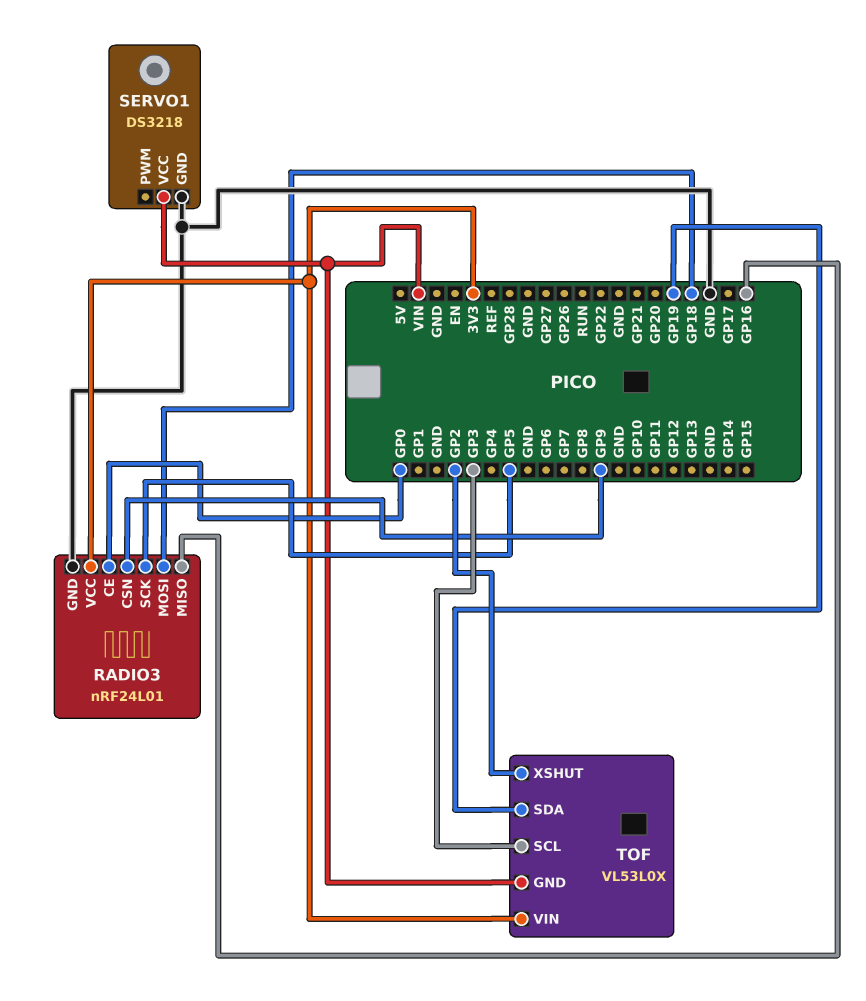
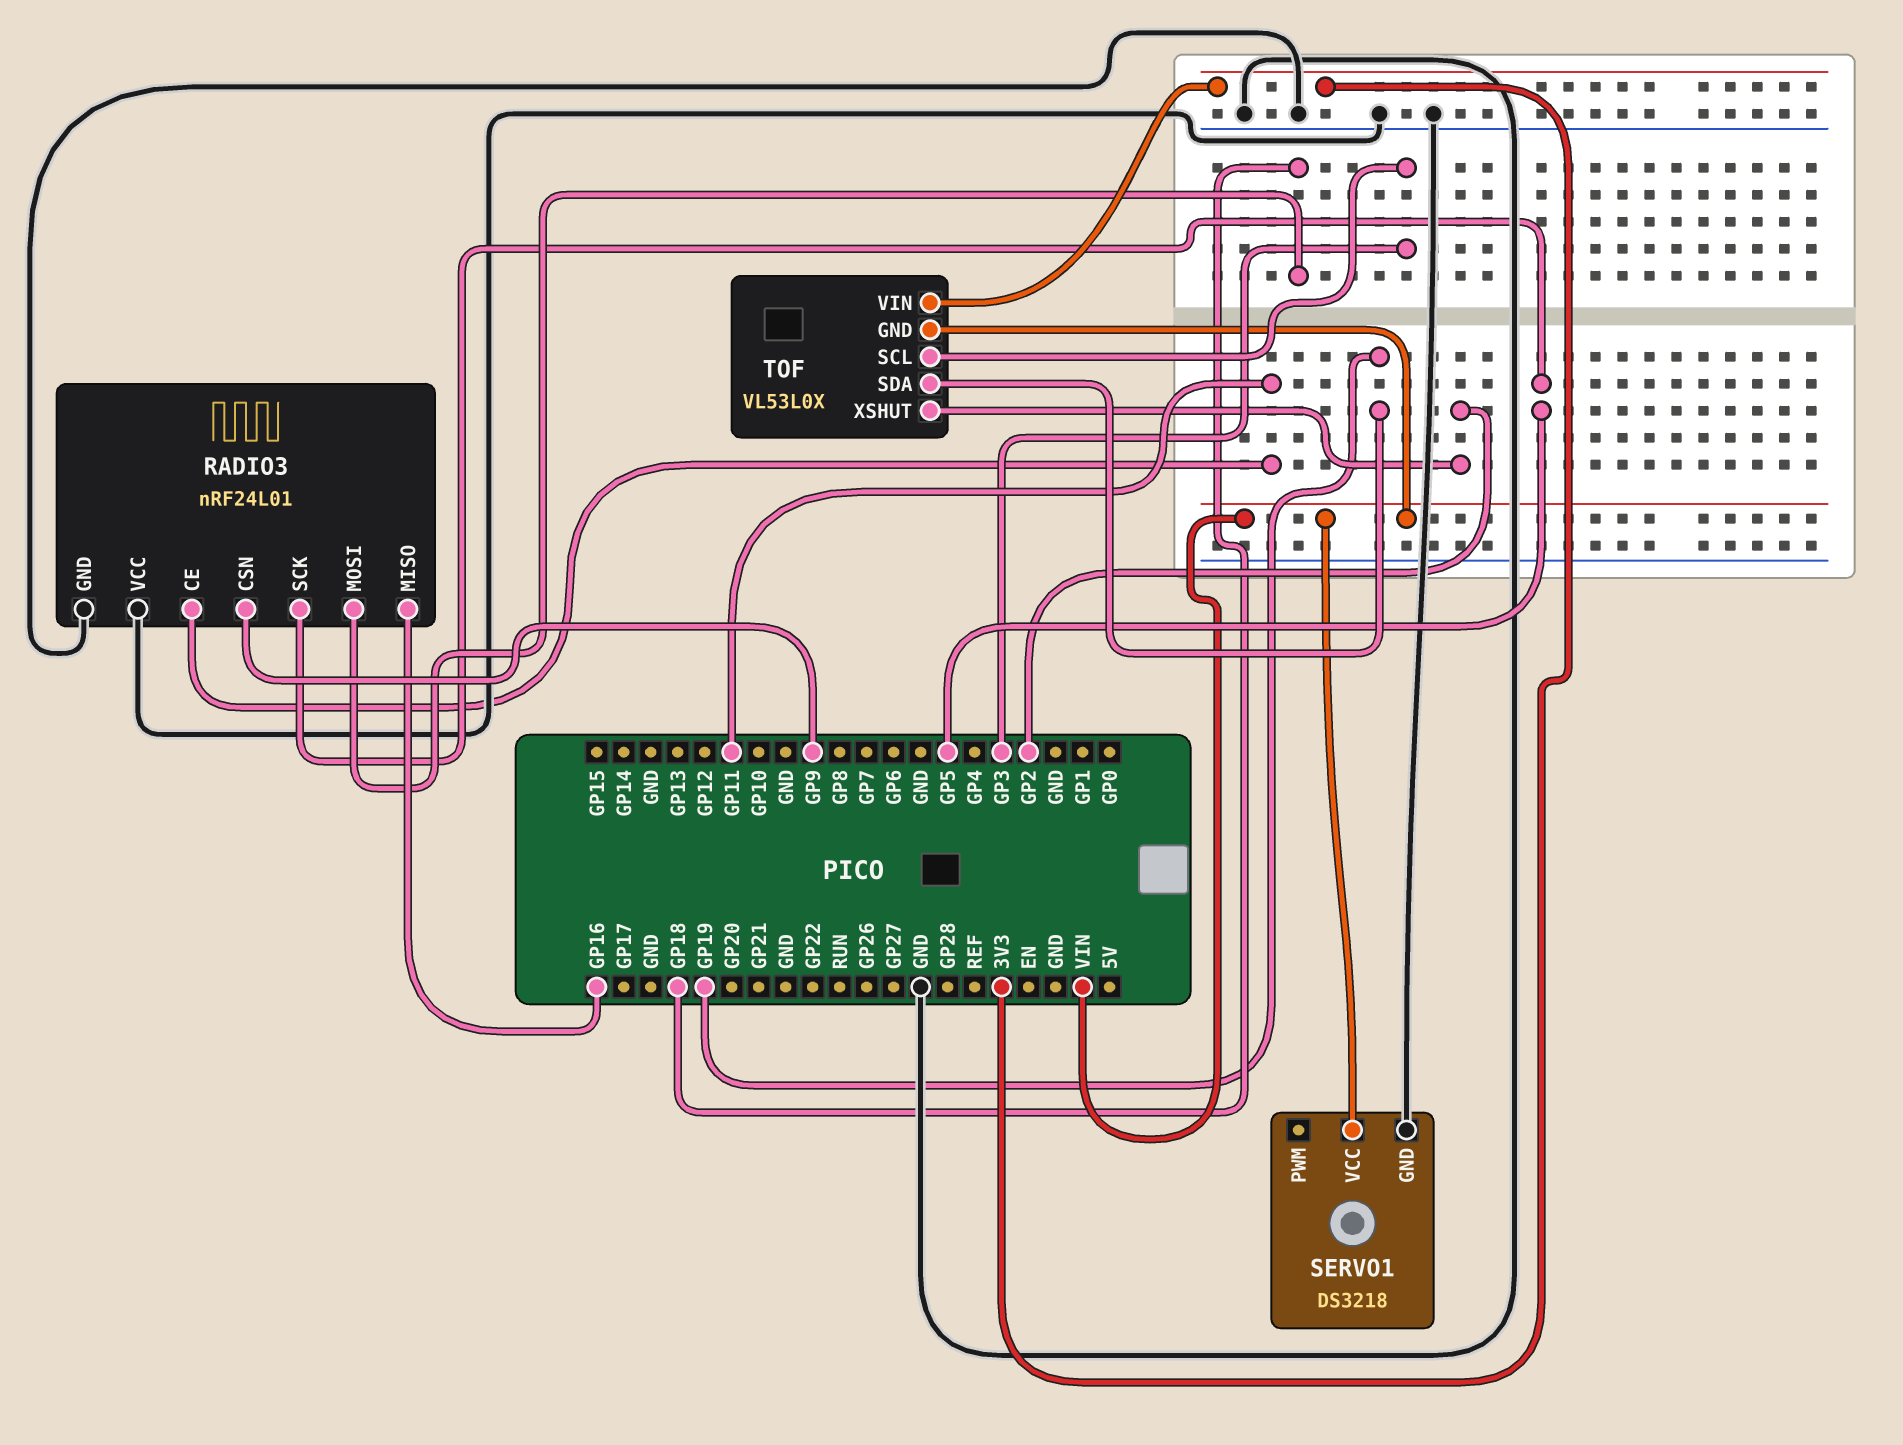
RADIO3 pin CE: GP0 -> GP11
RADIO3 pin VCC: 3V3 -> GND

